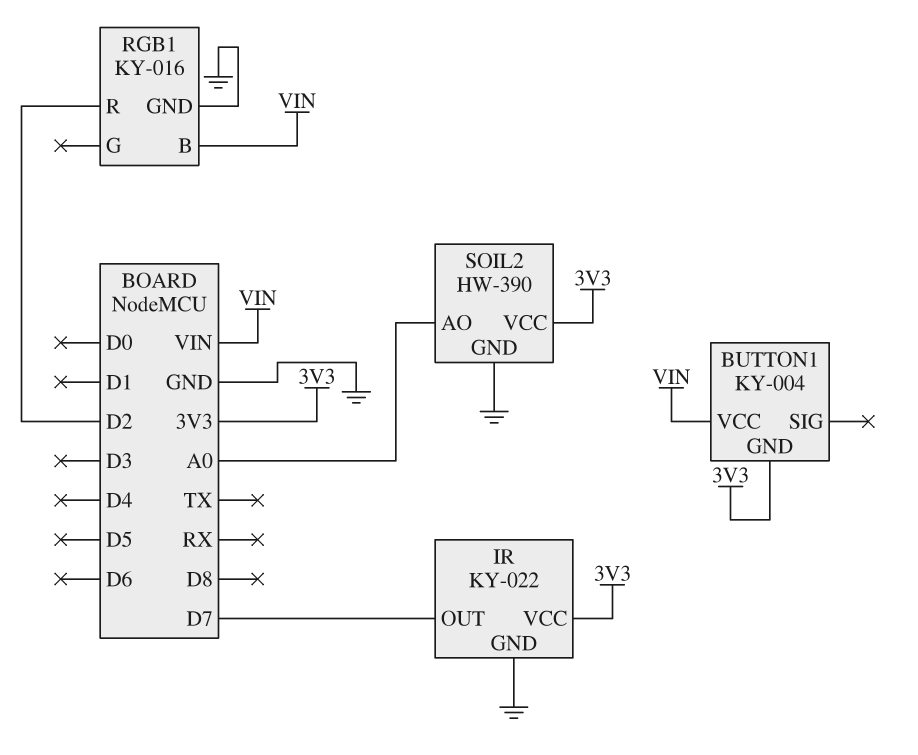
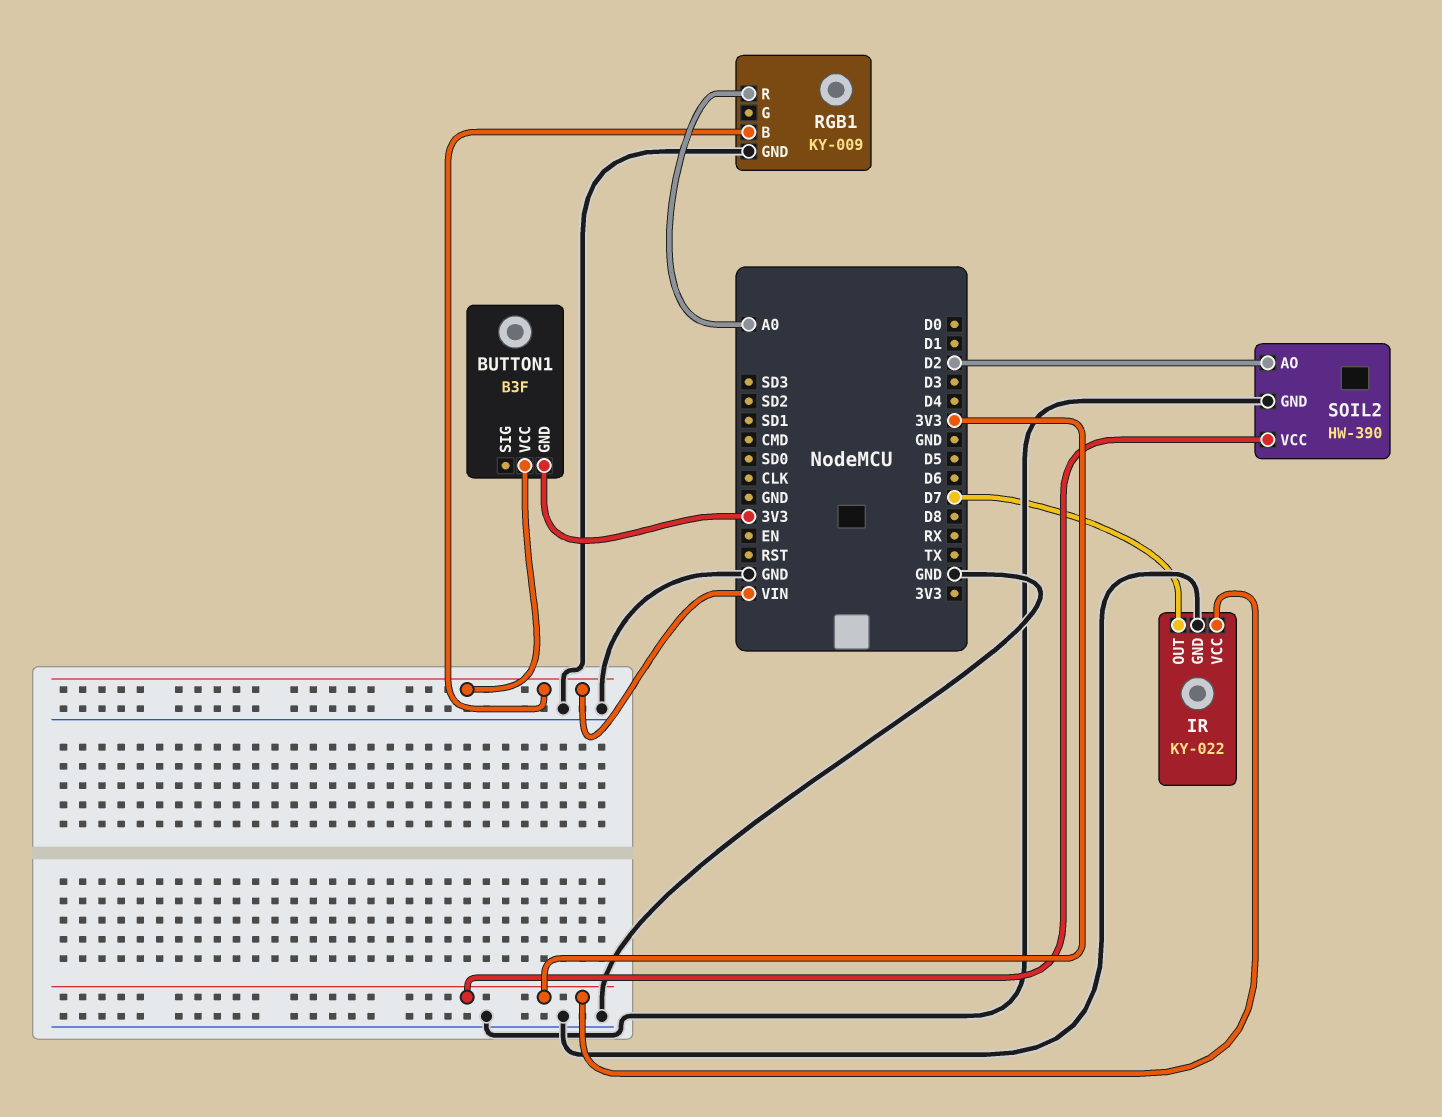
BUTTON1: KY-004 -> B3F
RGB1: KY-016 -> KY-009
RGB1 pin R: D2 -> A0
SOIL2 pin AO: A0 -> D2

